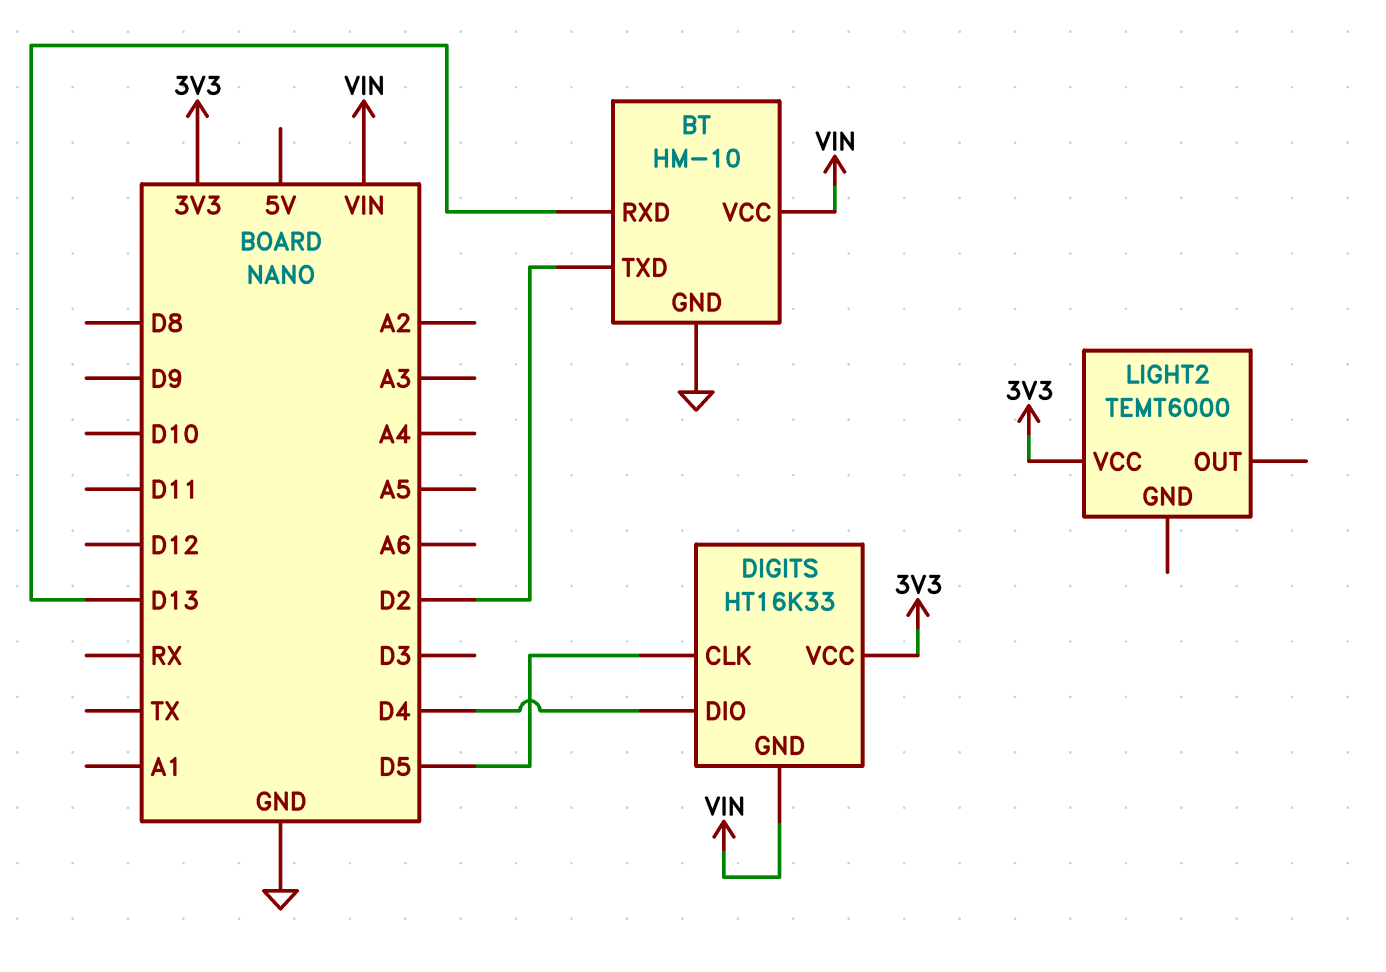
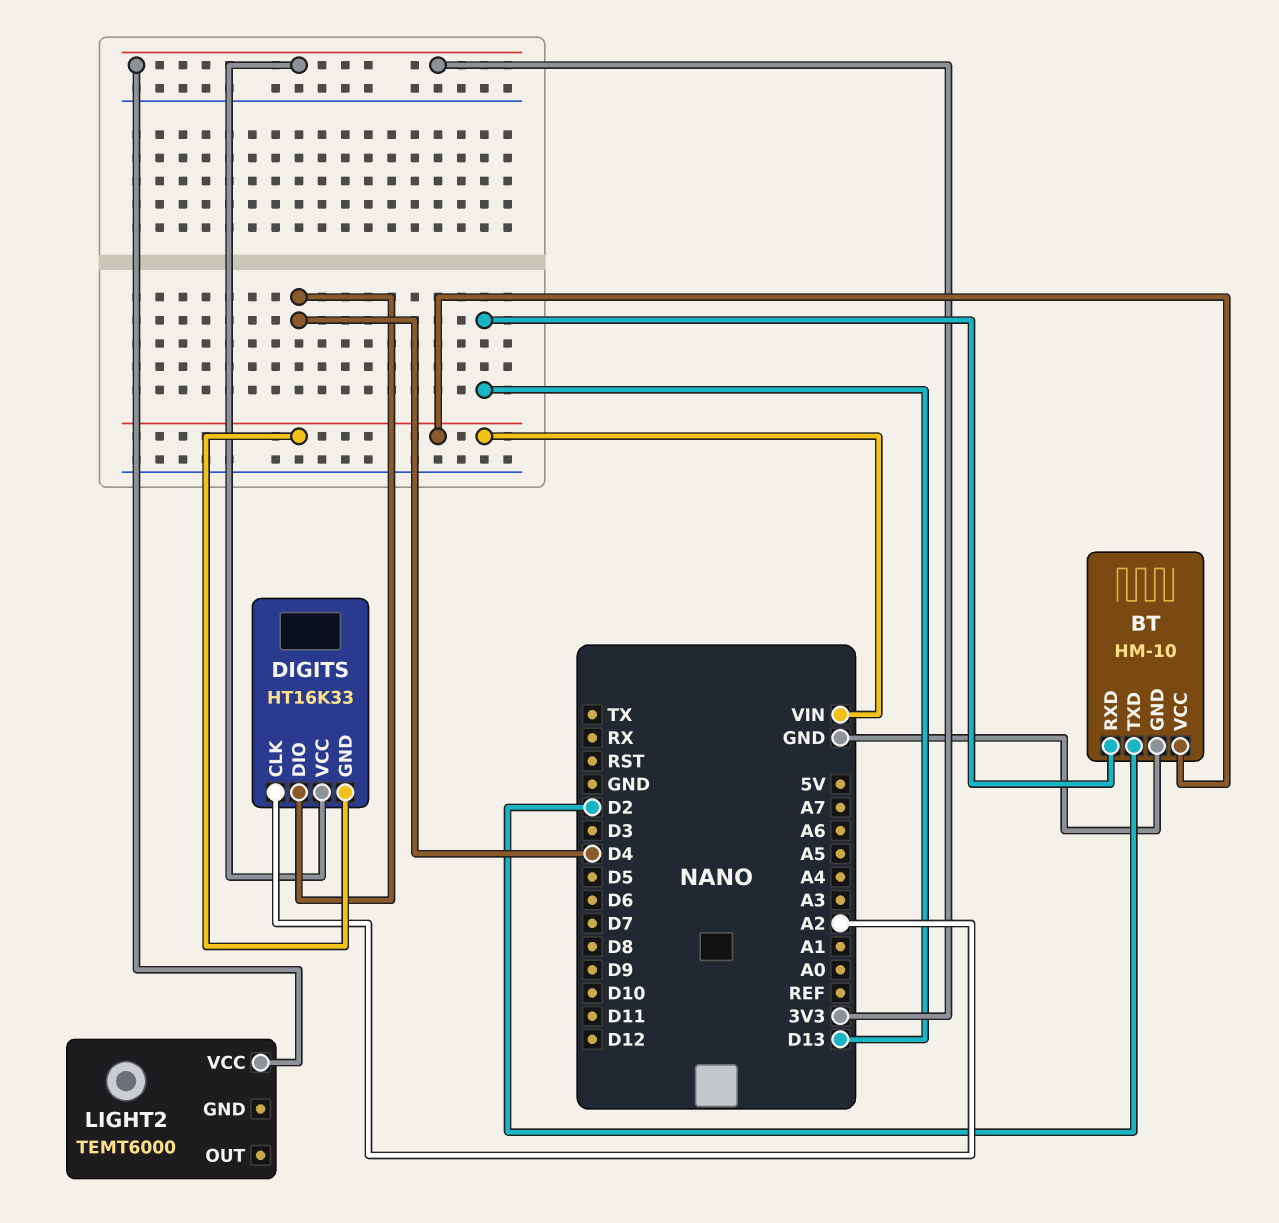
DIGITS pin CLK: D5 -> A2

